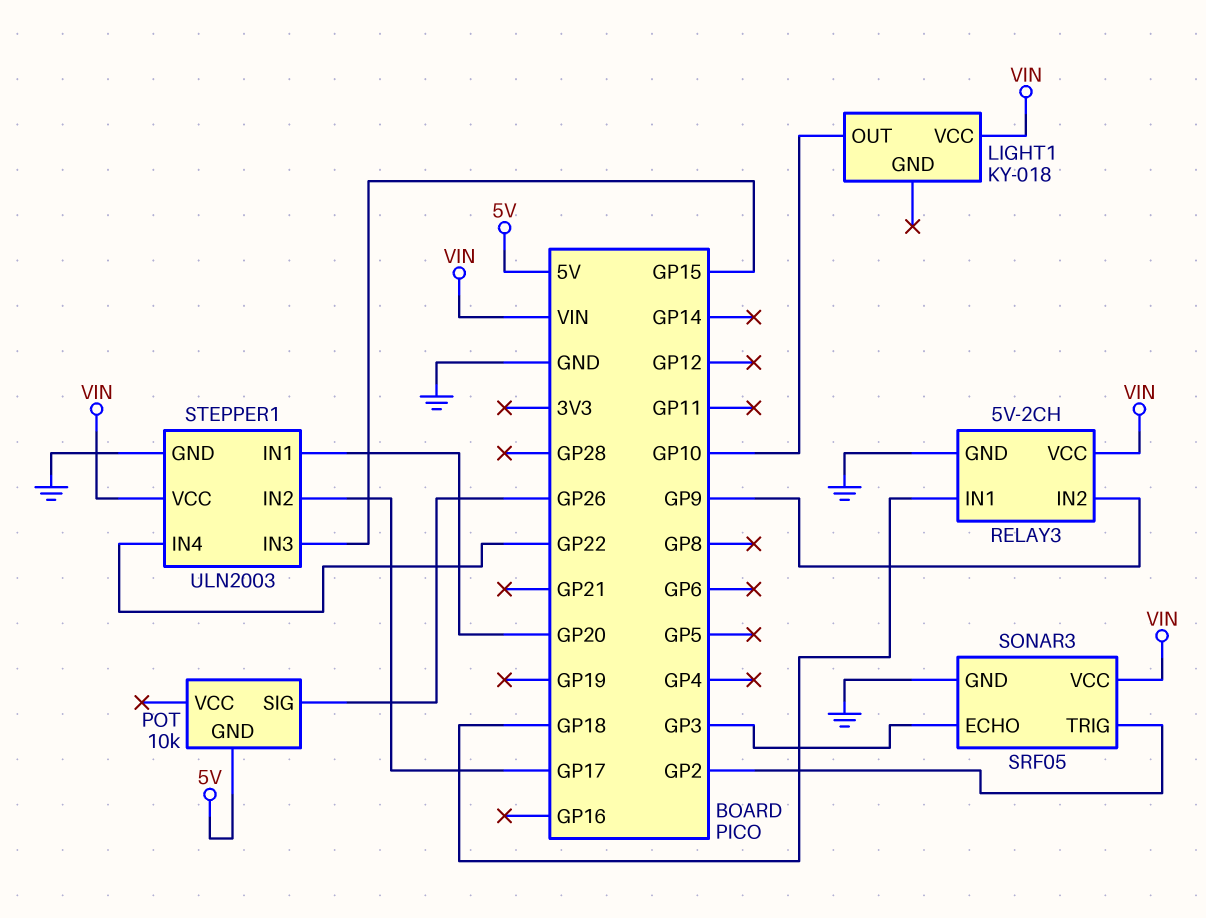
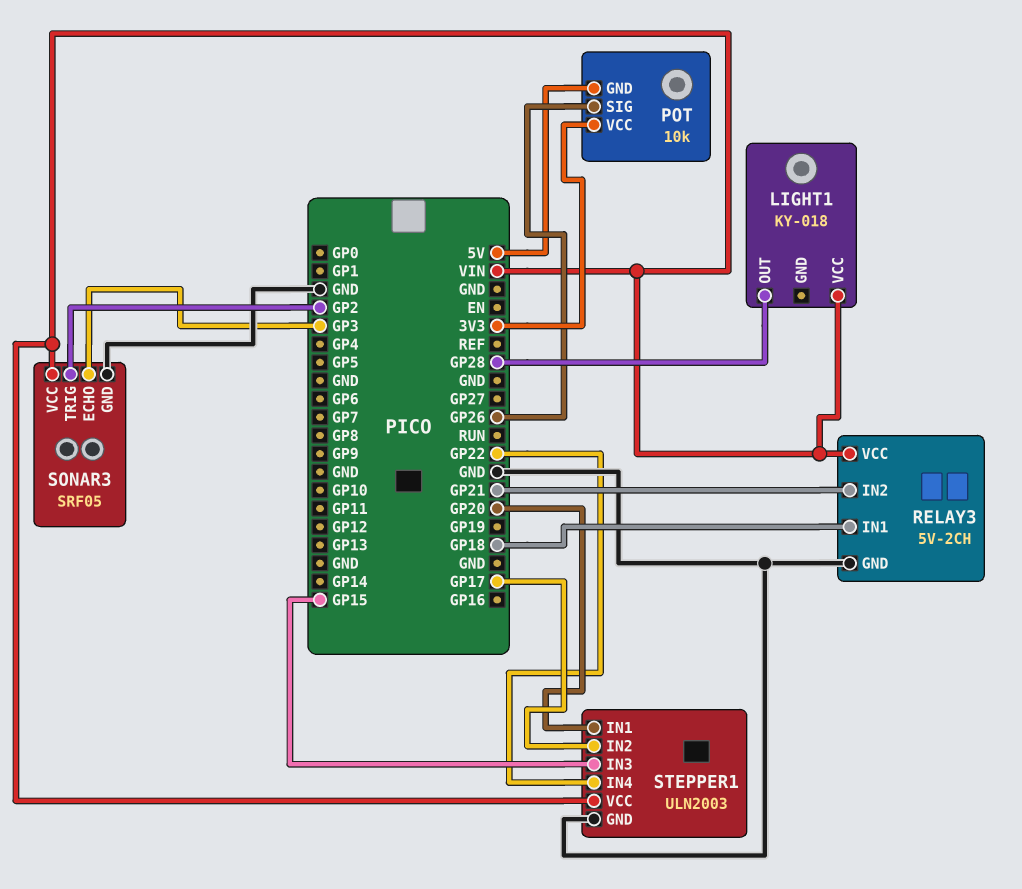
LIGHT1 pin OUT: GP10 -> GP28
POT pin VCC: none -> 3V3
RELAY3 pin IN2: GP9 -> GP21

